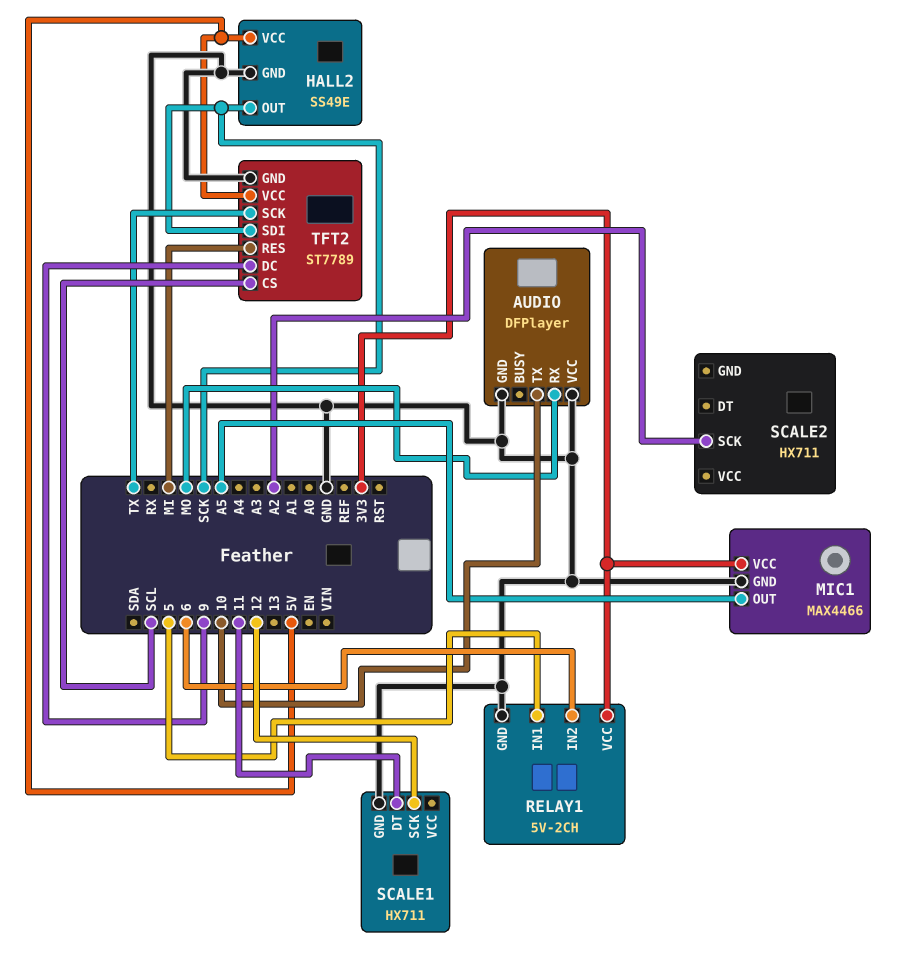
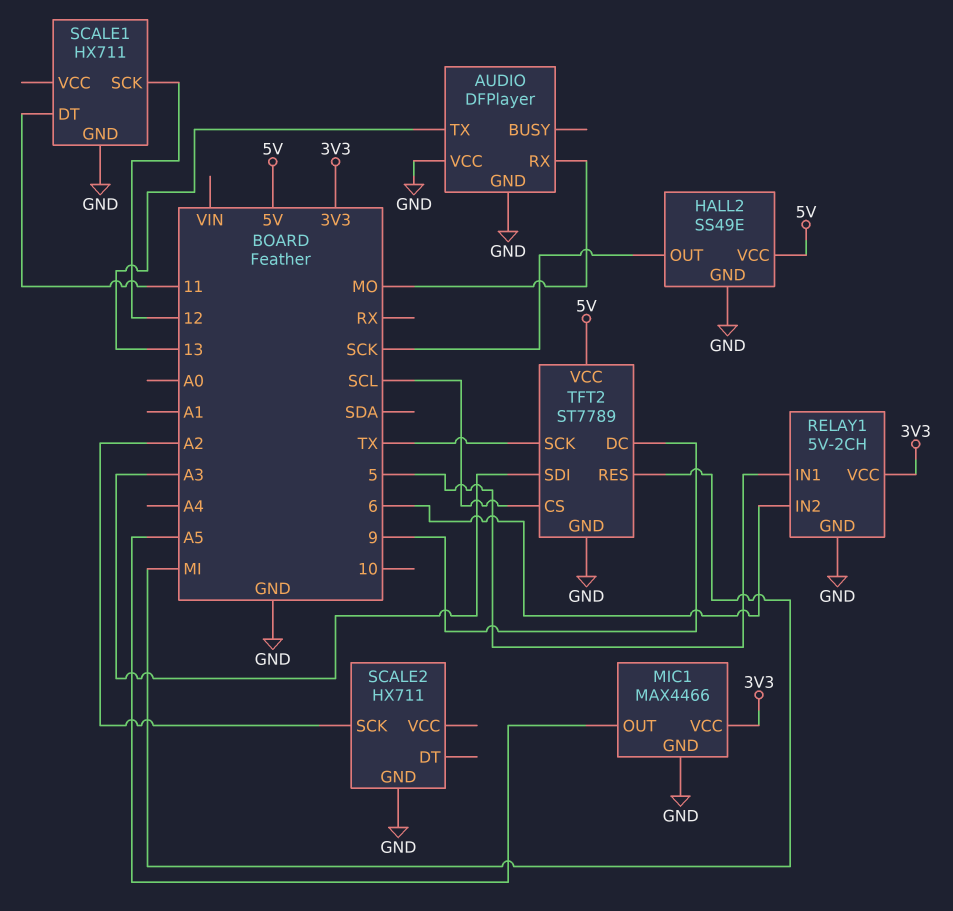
AUDIO pin TX: 10 -> 13
SCALE2 pin GND: none -> GND
TFT2 pin SDI: SCK -> A3

